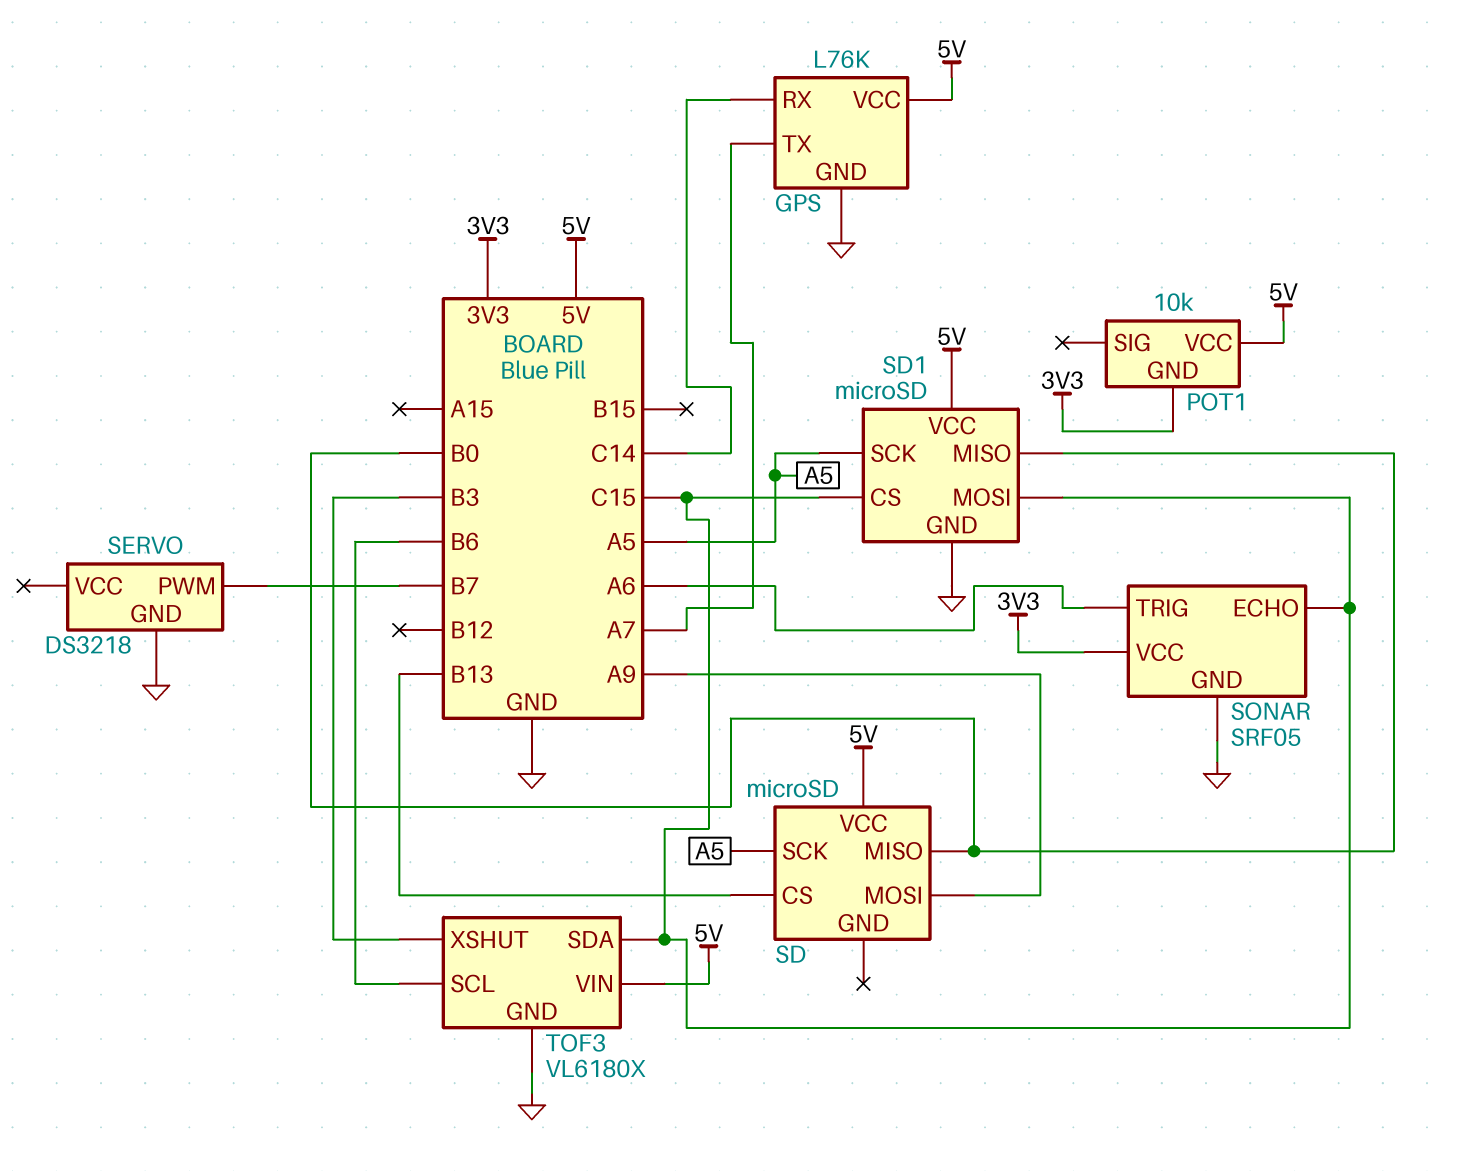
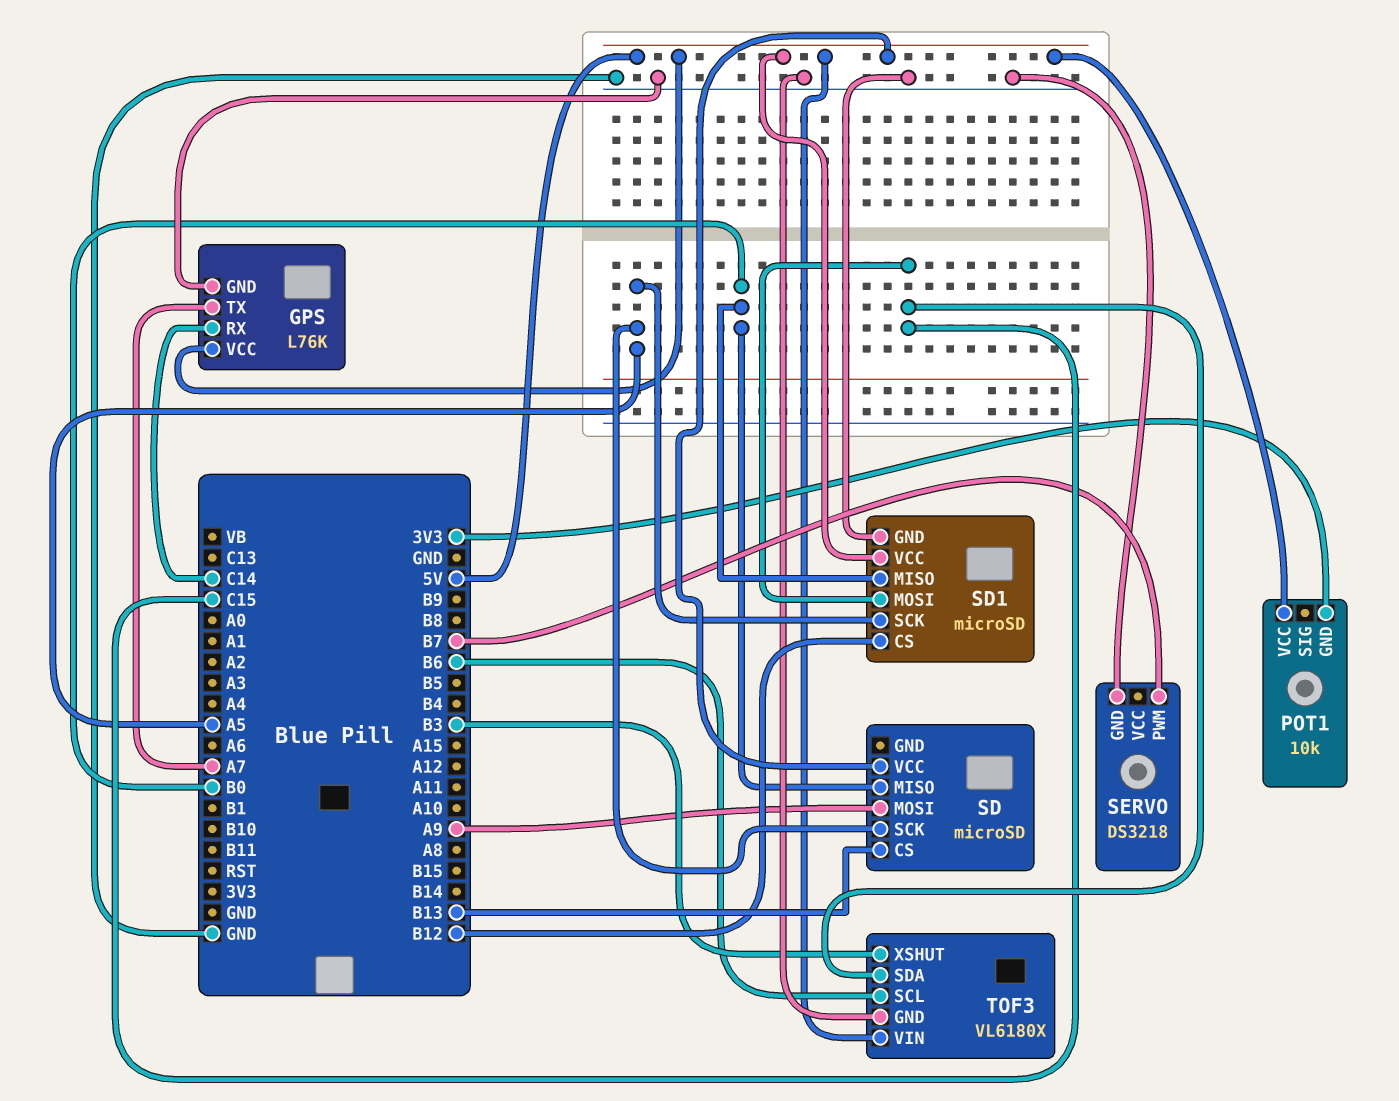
SD1 pin CS: C15 -> B12
SONAR: SRF05 -> none
SONAR pin ECHO: C15 -> none
SONAR pin GND: GND -> none
SONAR pin TRIG: A6 -> none
SONAR pin VCC: 3V3 -> none

